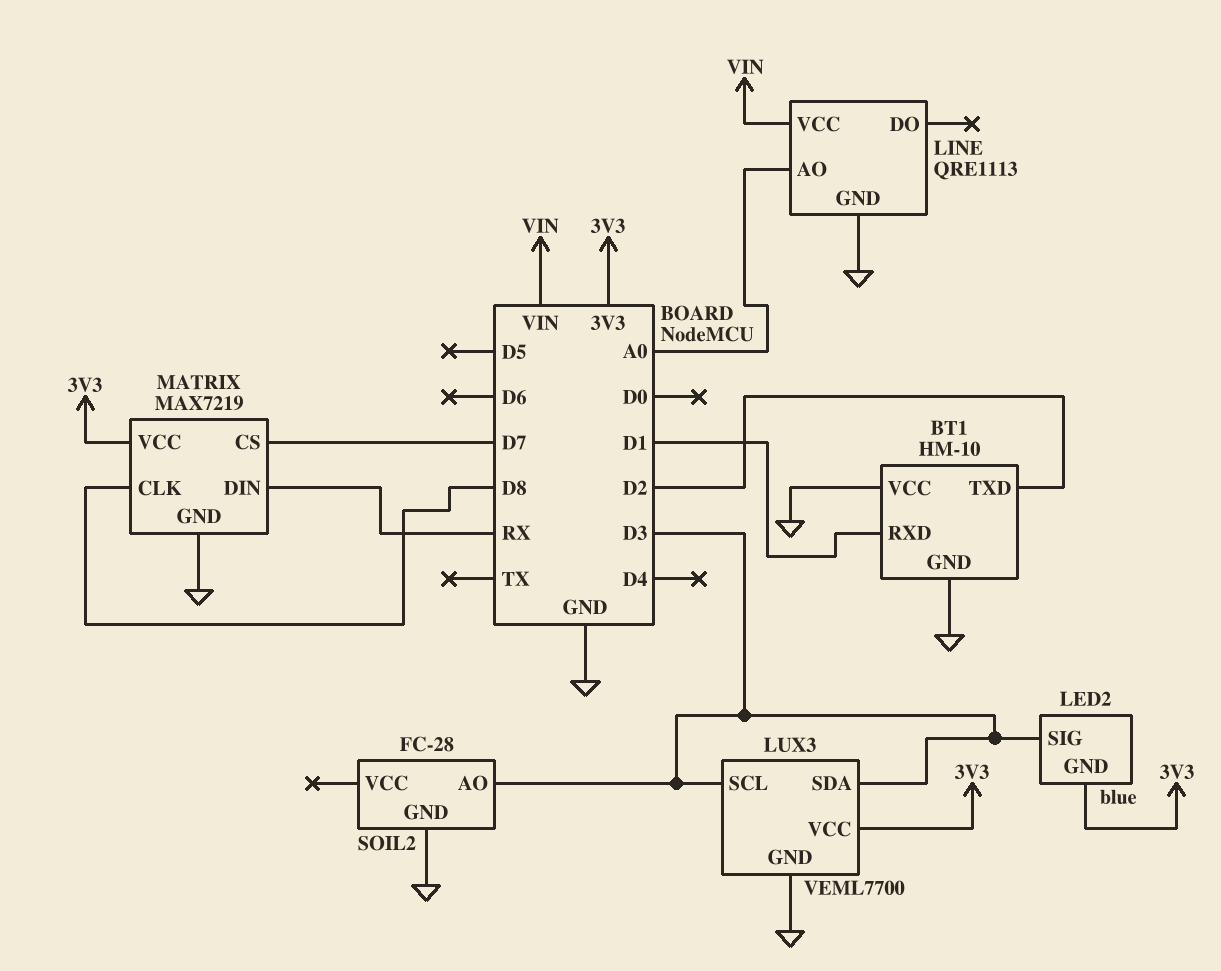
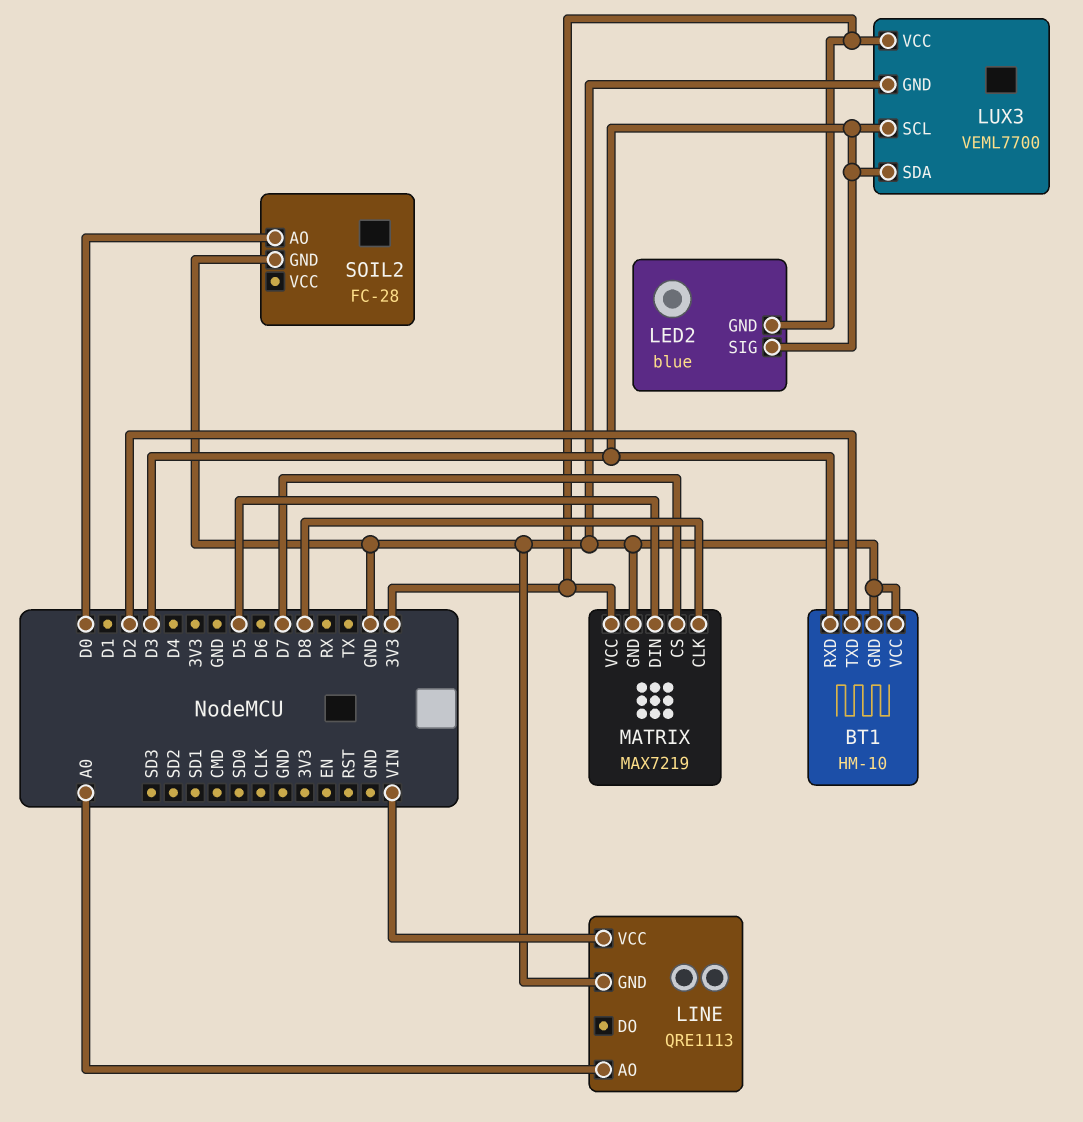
BT1 pin RXD: D1 -> D3
MATRIX pin DIN: RX -> D5
SOIL2 pin AO: D3 -> D0

